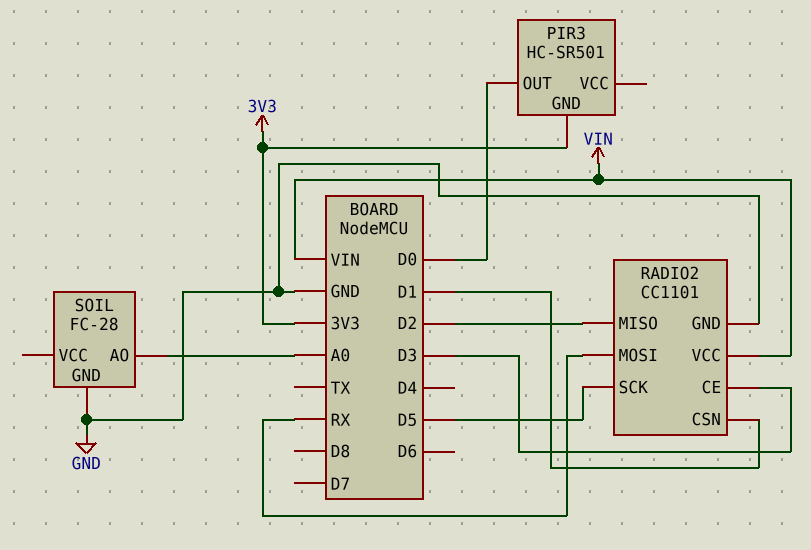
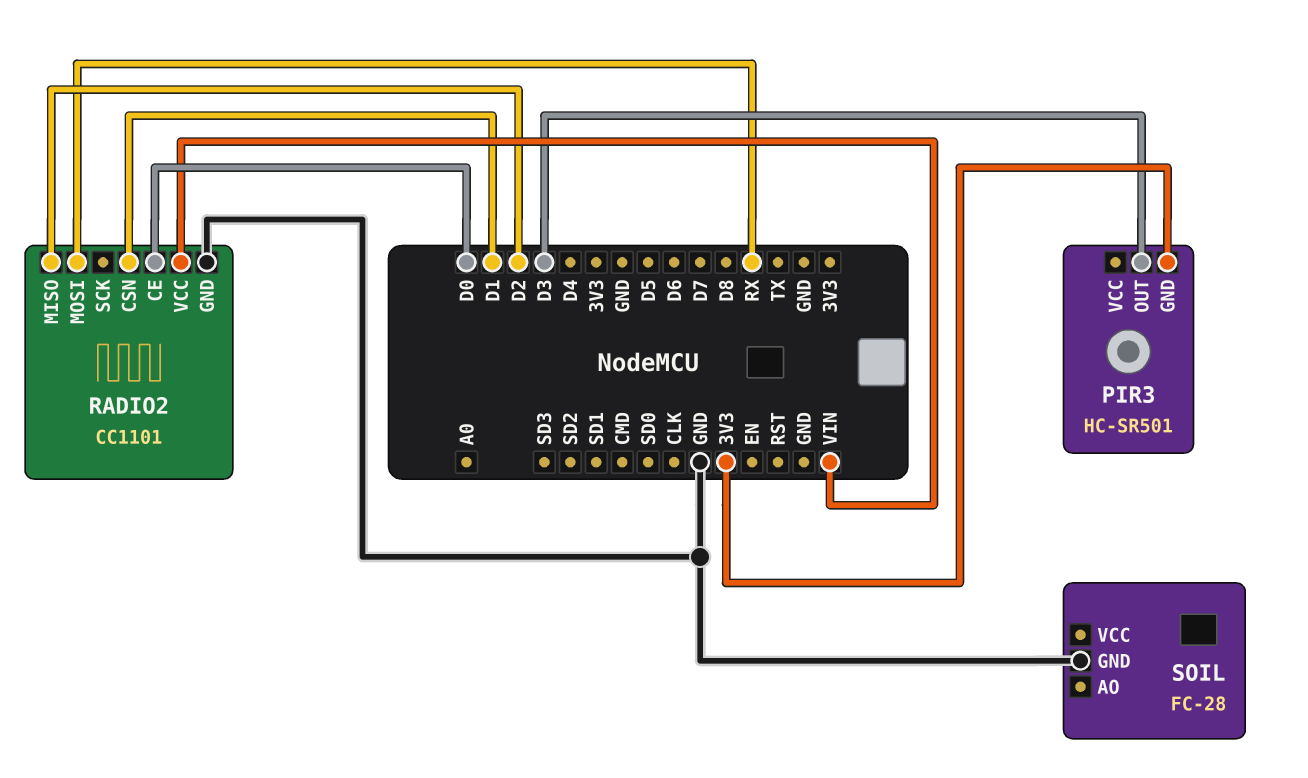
PIR3 pin OUT: D0 -> D3
RADIO2 pin CE: D3 -> D0
RADIO2 pin SCK: D5 -> none
SOIL pin AO: A0 -> none

